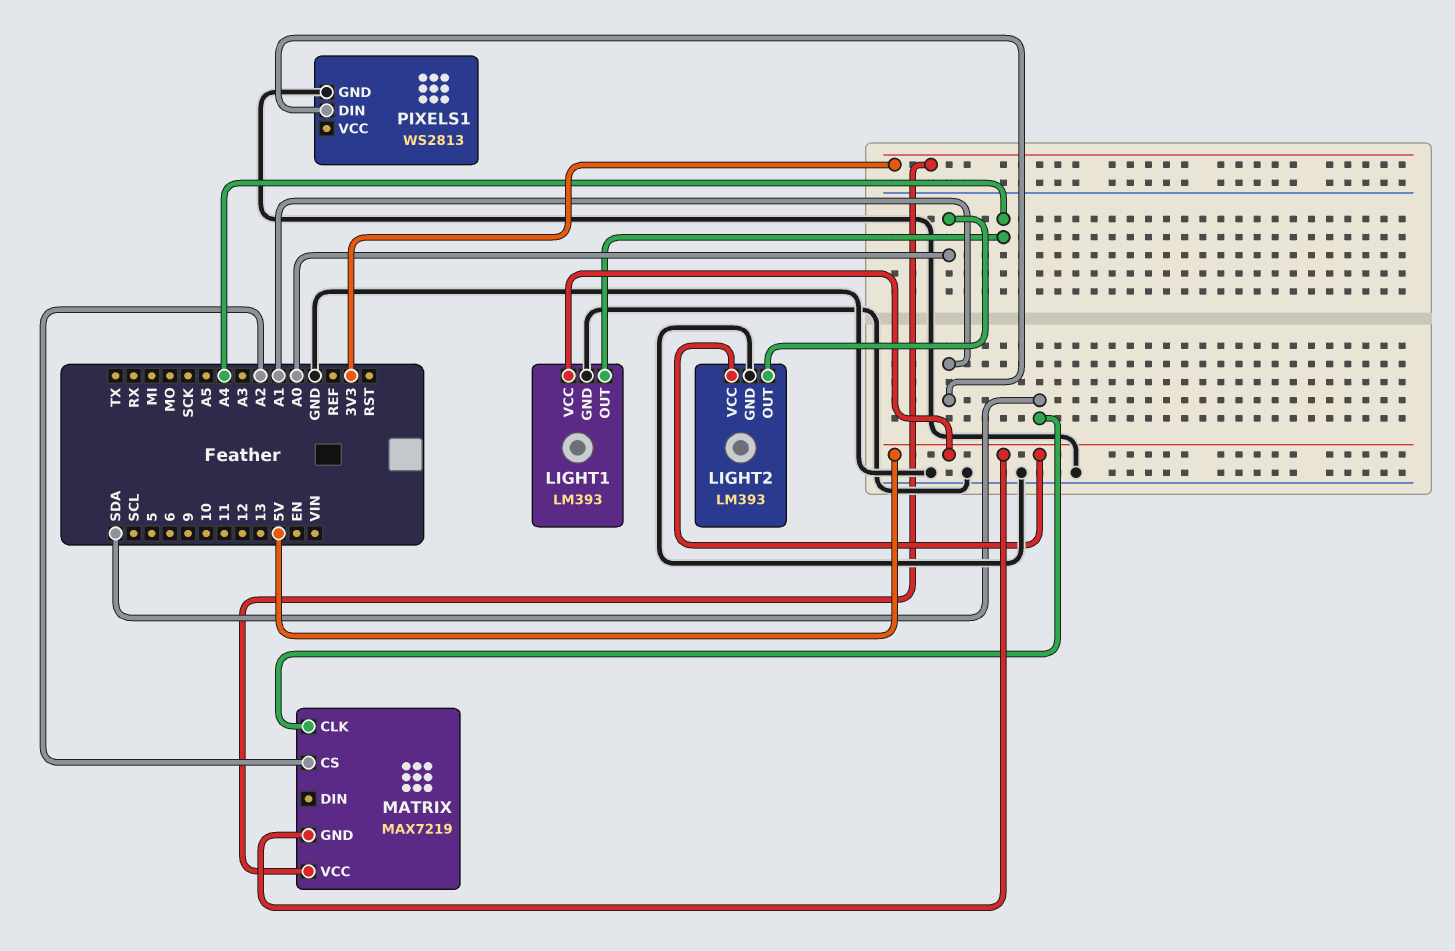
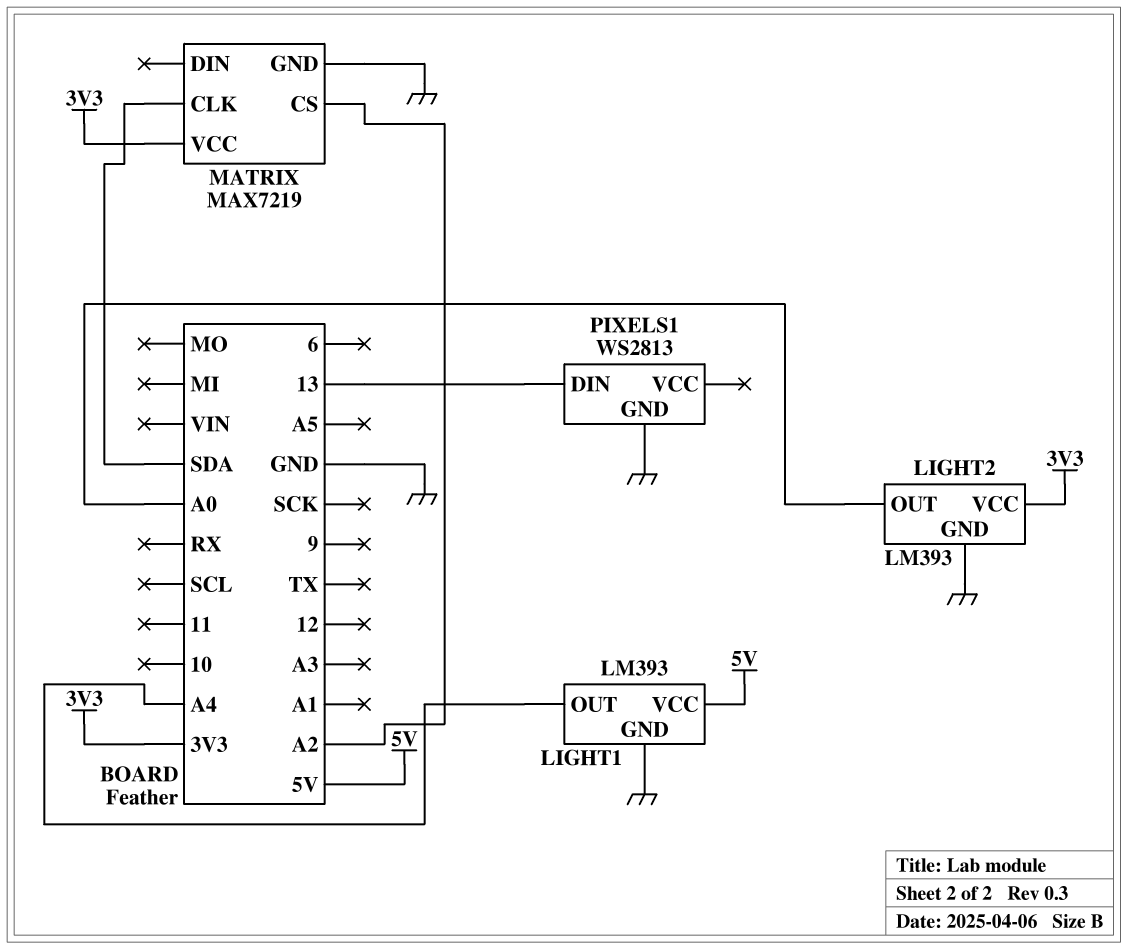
LIGHT2 pin VCC: 5V -> 3V3
MATRIX pin GND: 5V -> GND
PIXELS1 pin DIN: A1 -> 13

